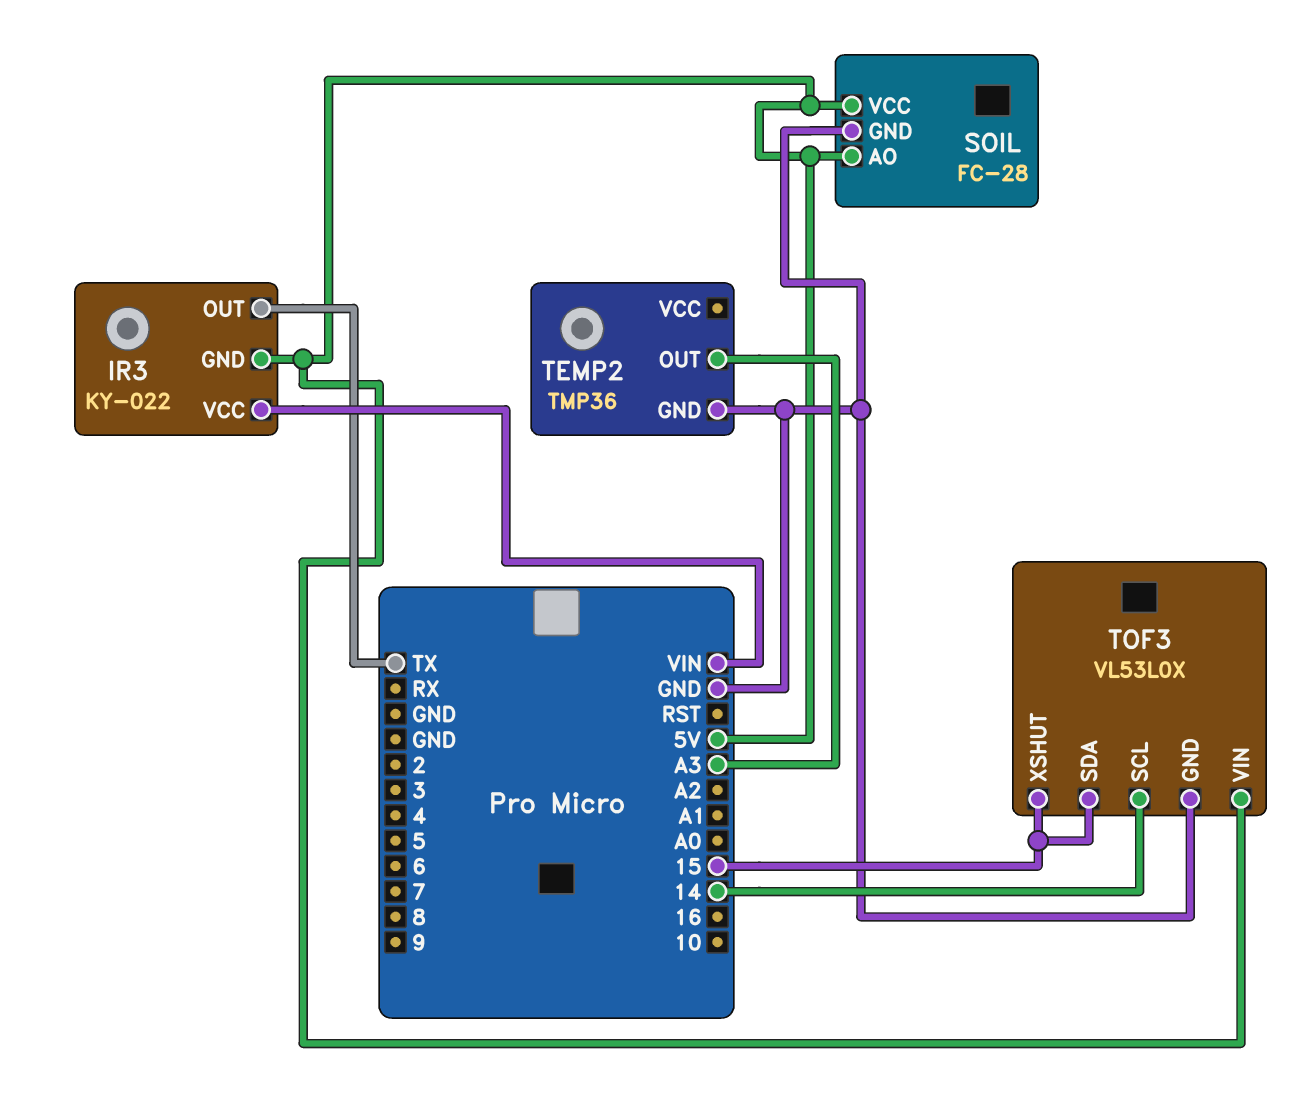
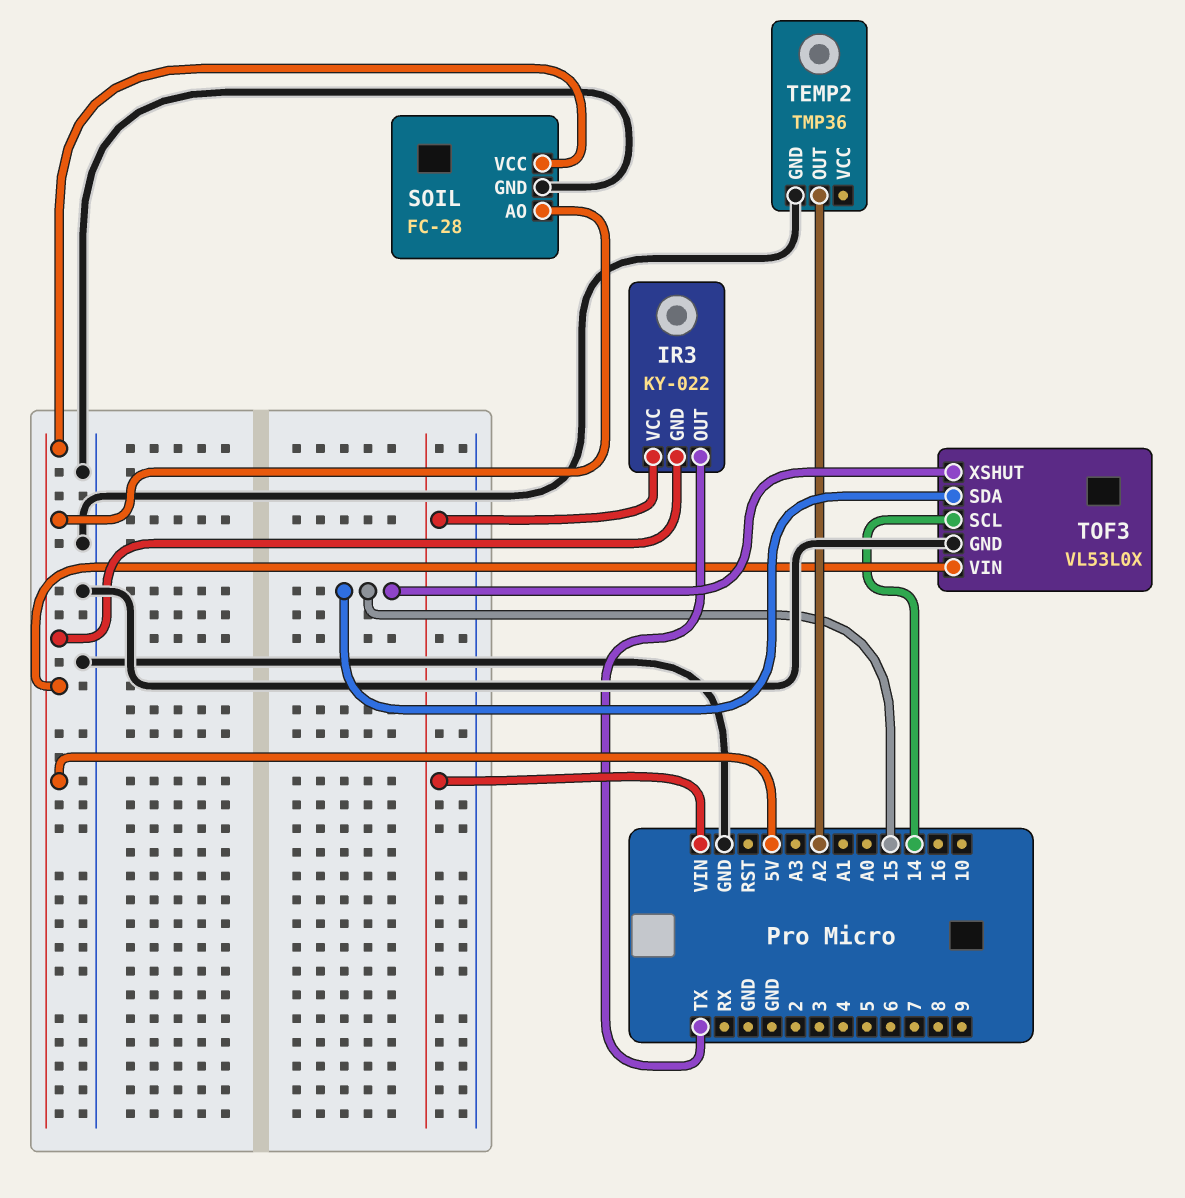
TEMP2 pin OUT: A3 -> A2

